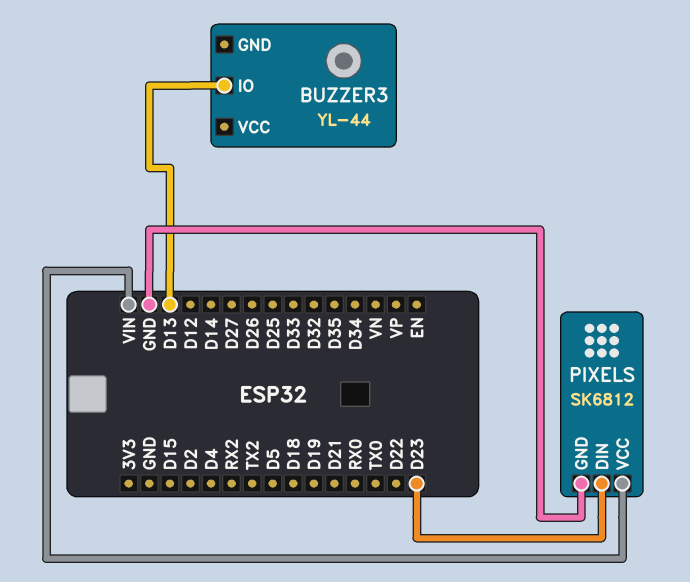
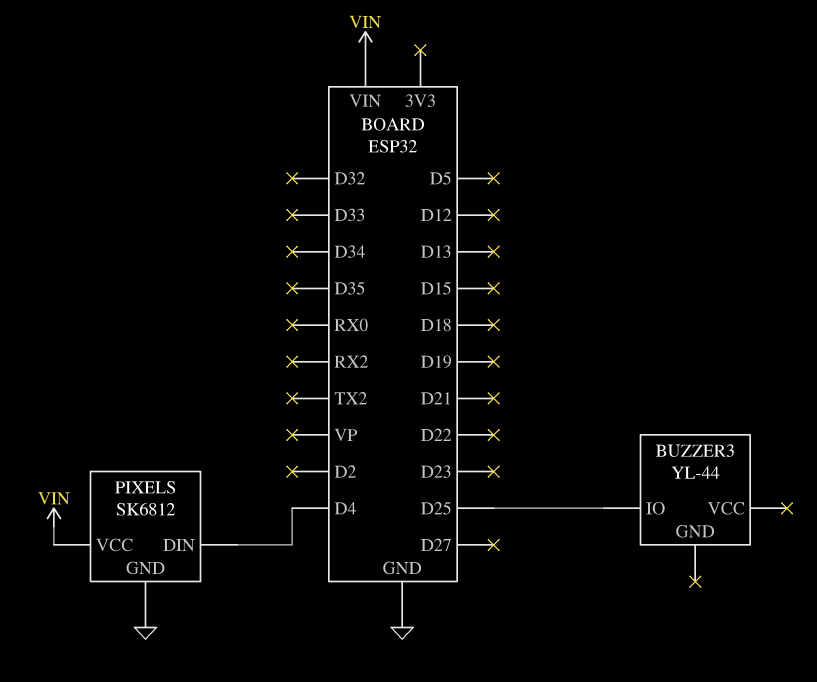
BUZZER3 pin IO: D13 -> D25
PIXELS pin DIN: D23 -> D4

